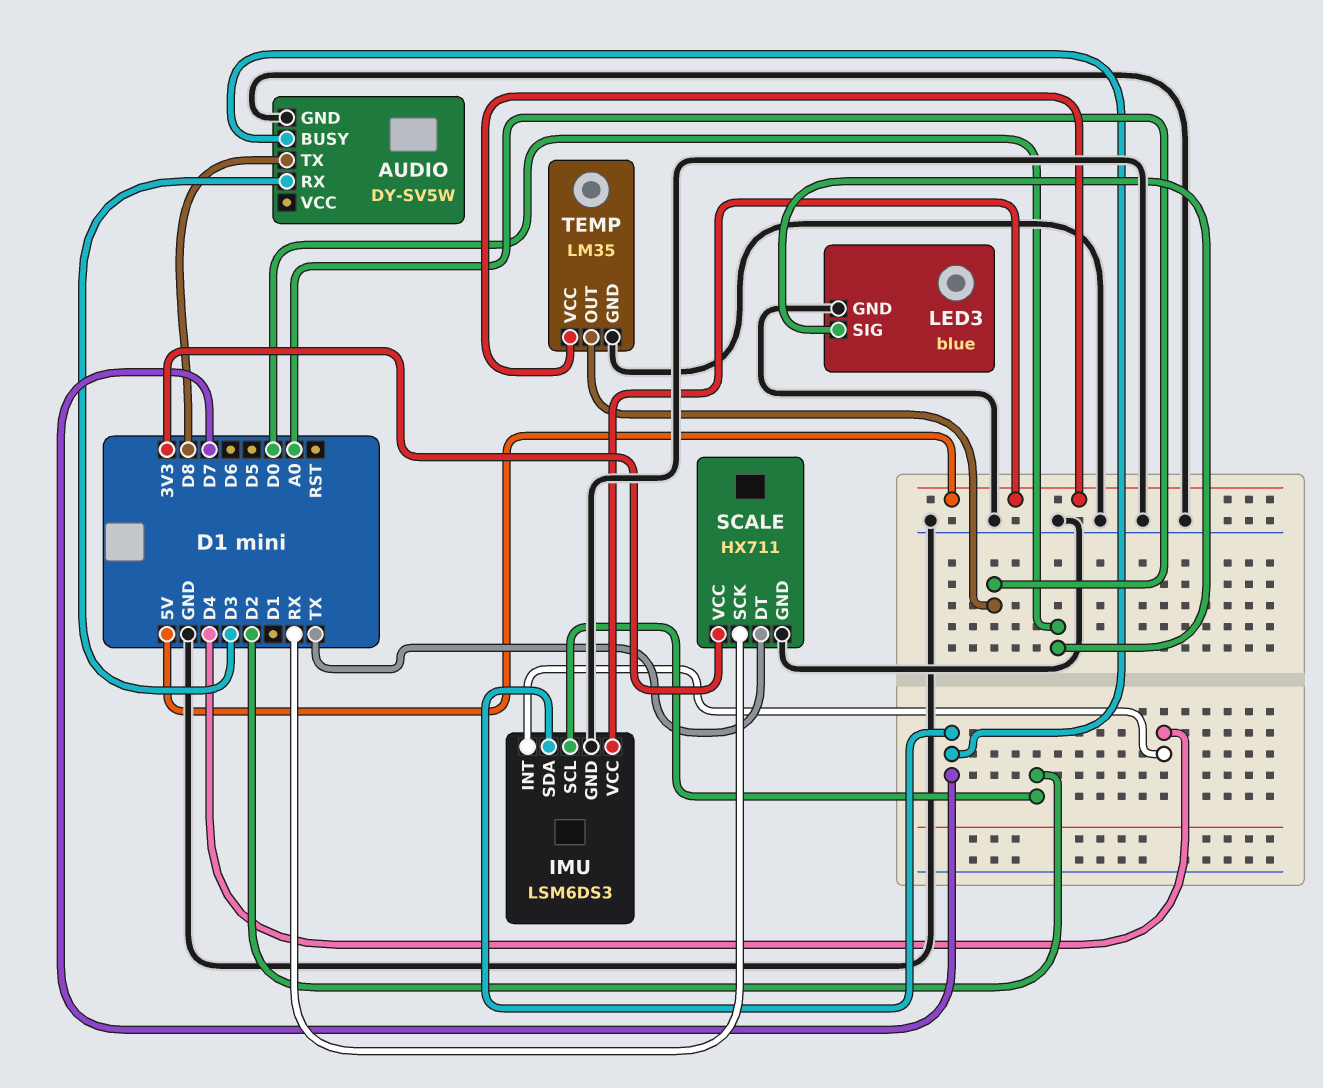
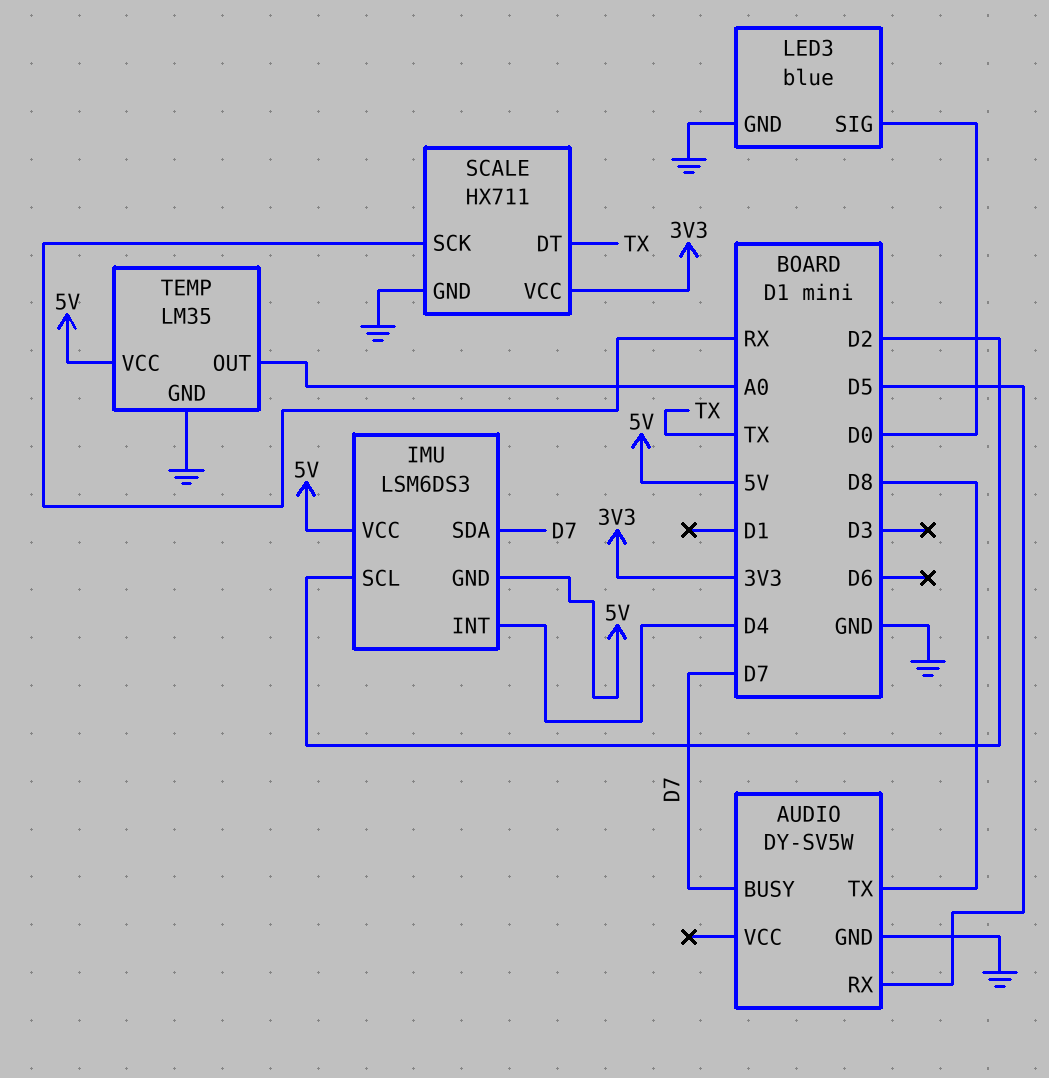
AUDIO pin RX: D3 -> D5
IMU pin GND: GND -> 5V

